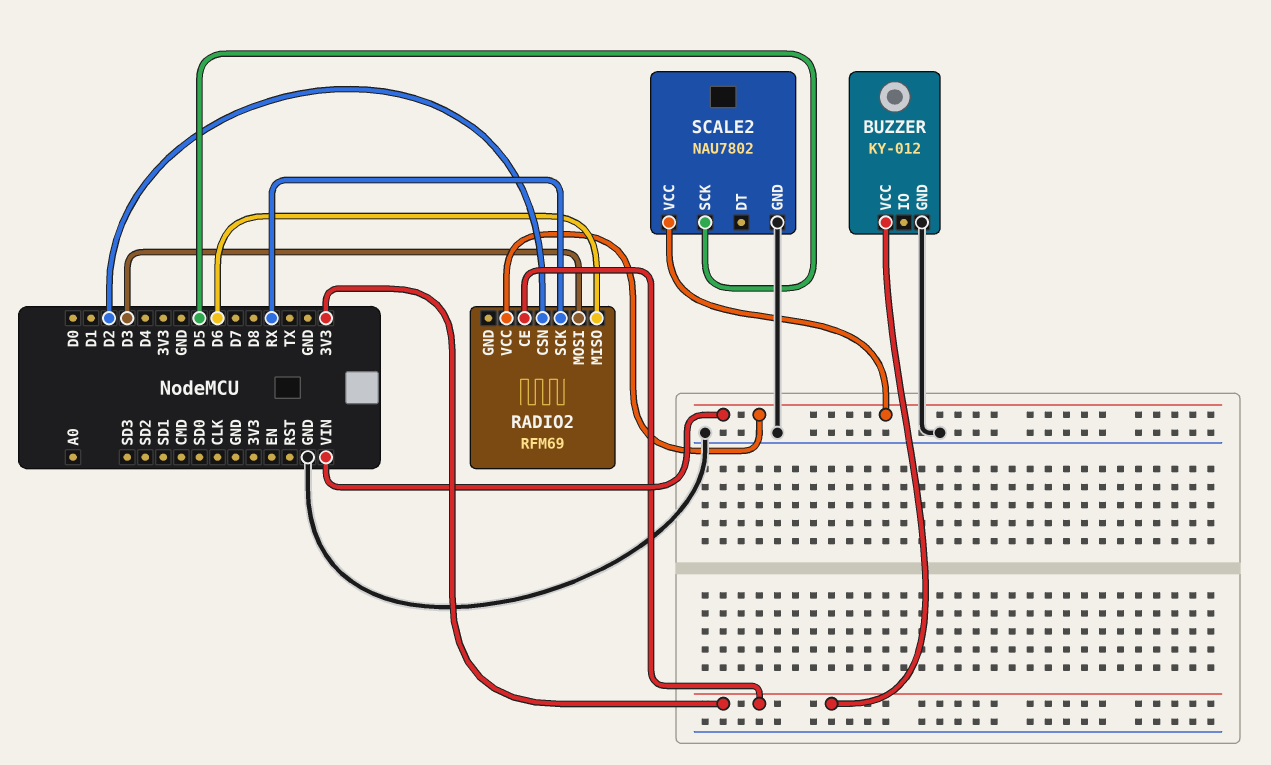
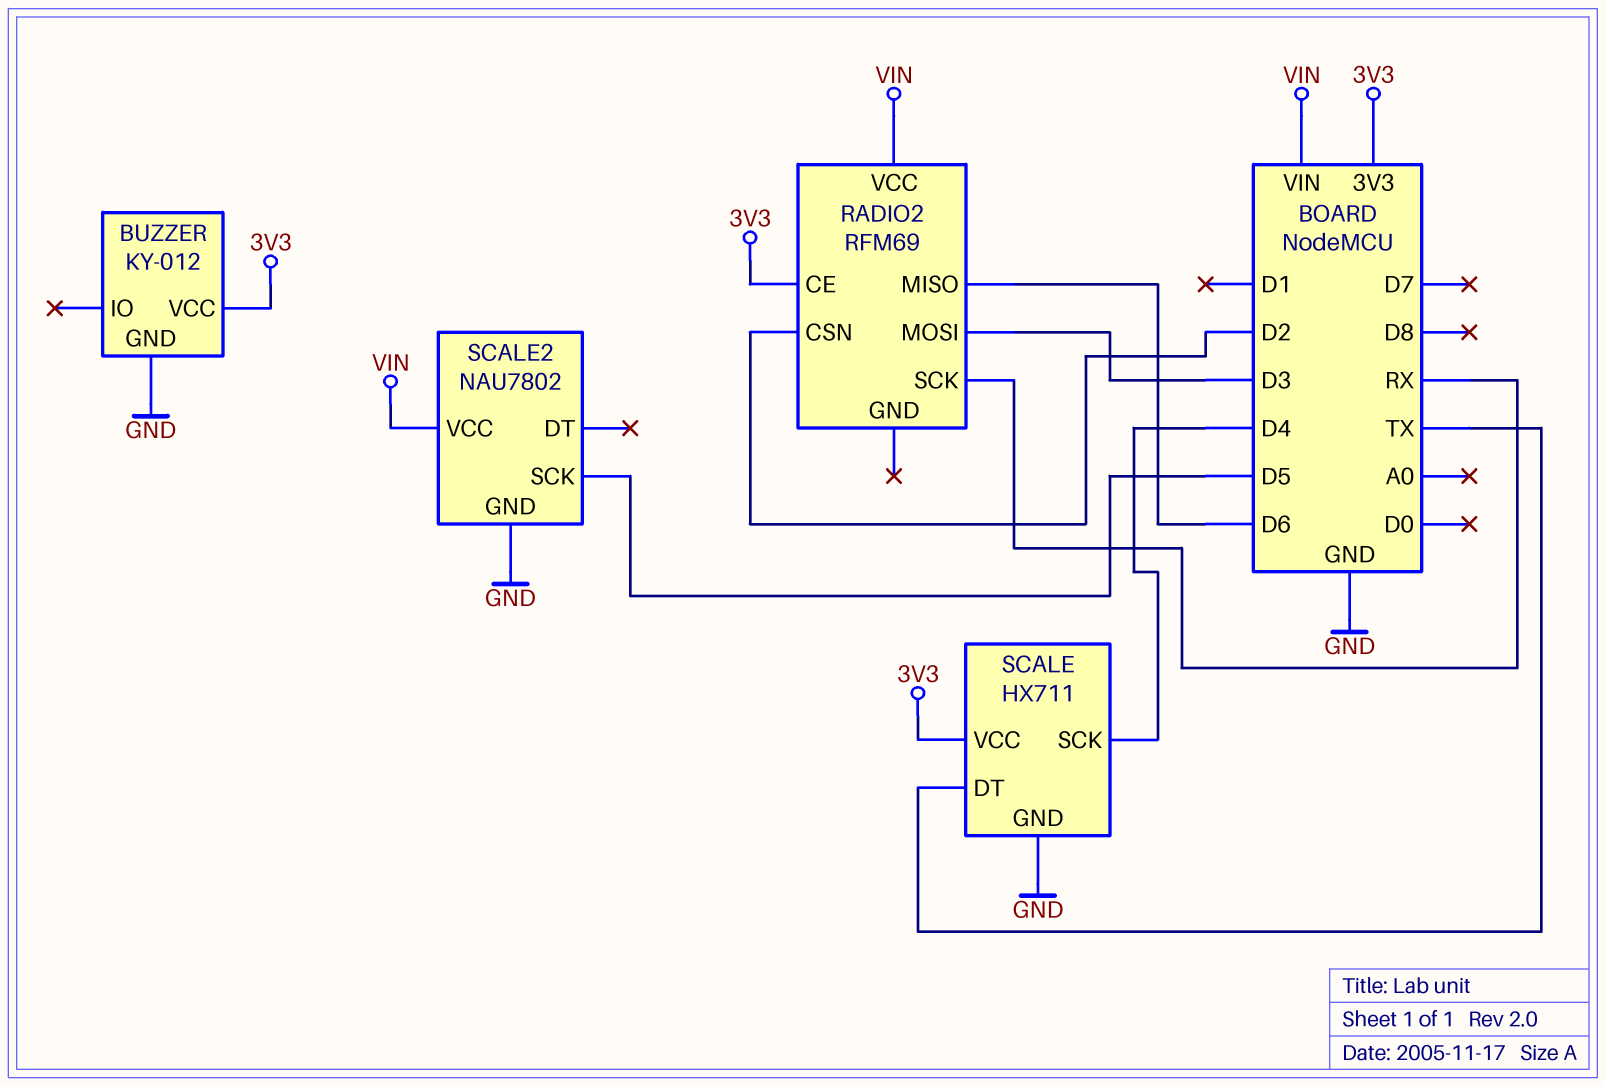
SCALE: none -> HX711
SCALE pin DT: none -> TX
SCALE pin GND: none -> GND
SCALE pin SCK: none -> D4
SCALE pin VCC: none -> 3V3

